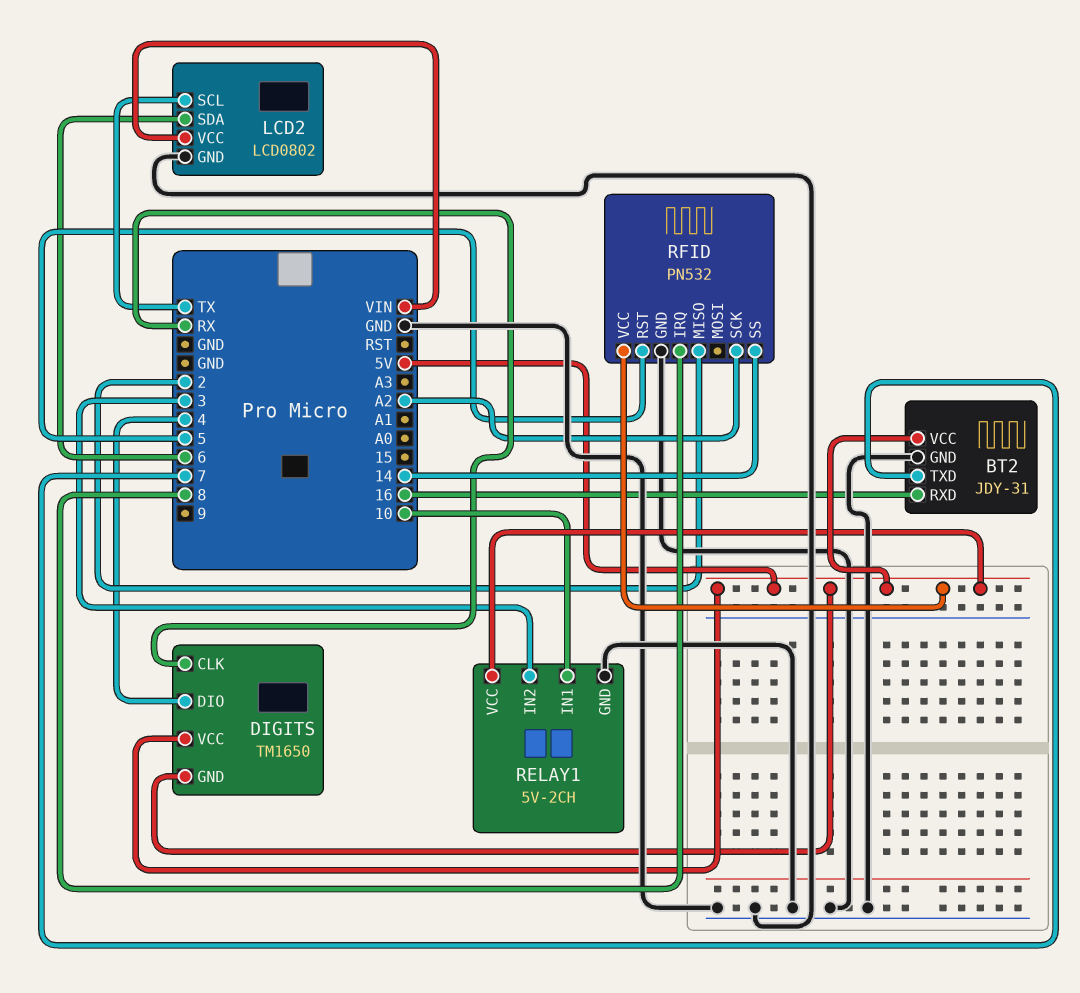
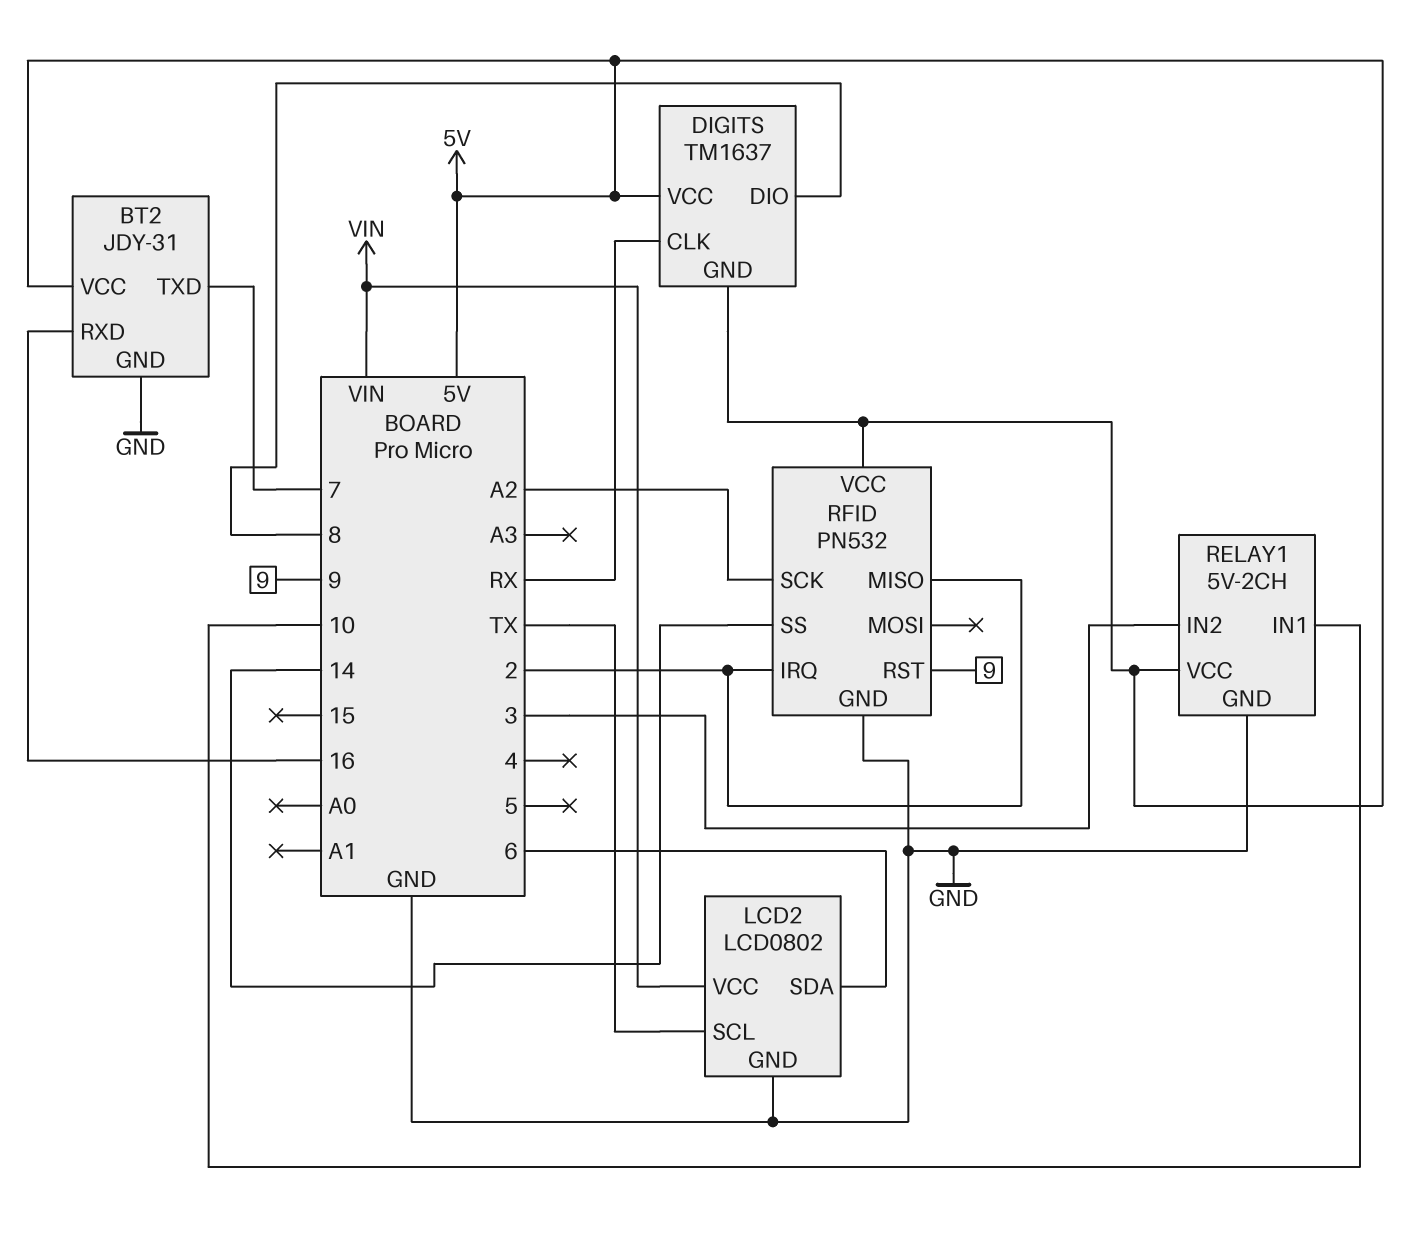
DIGITS: TM1650 -> TM1637
DIGITS pin DIO: 4 -> 8
RFID pin IRQ: 8 -> 2
RFID pin RST: 5 -> 9

